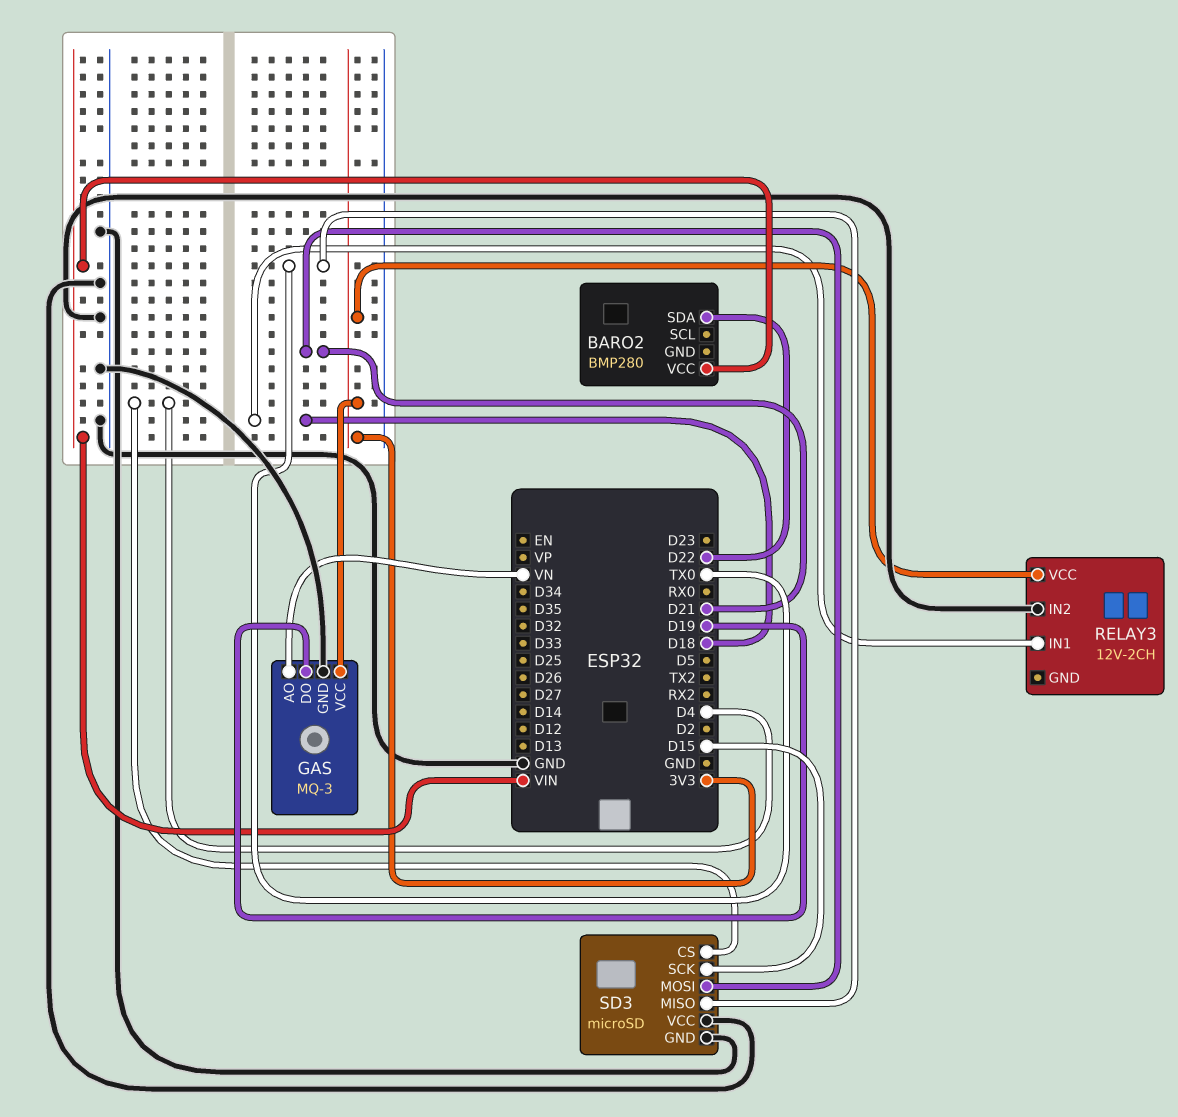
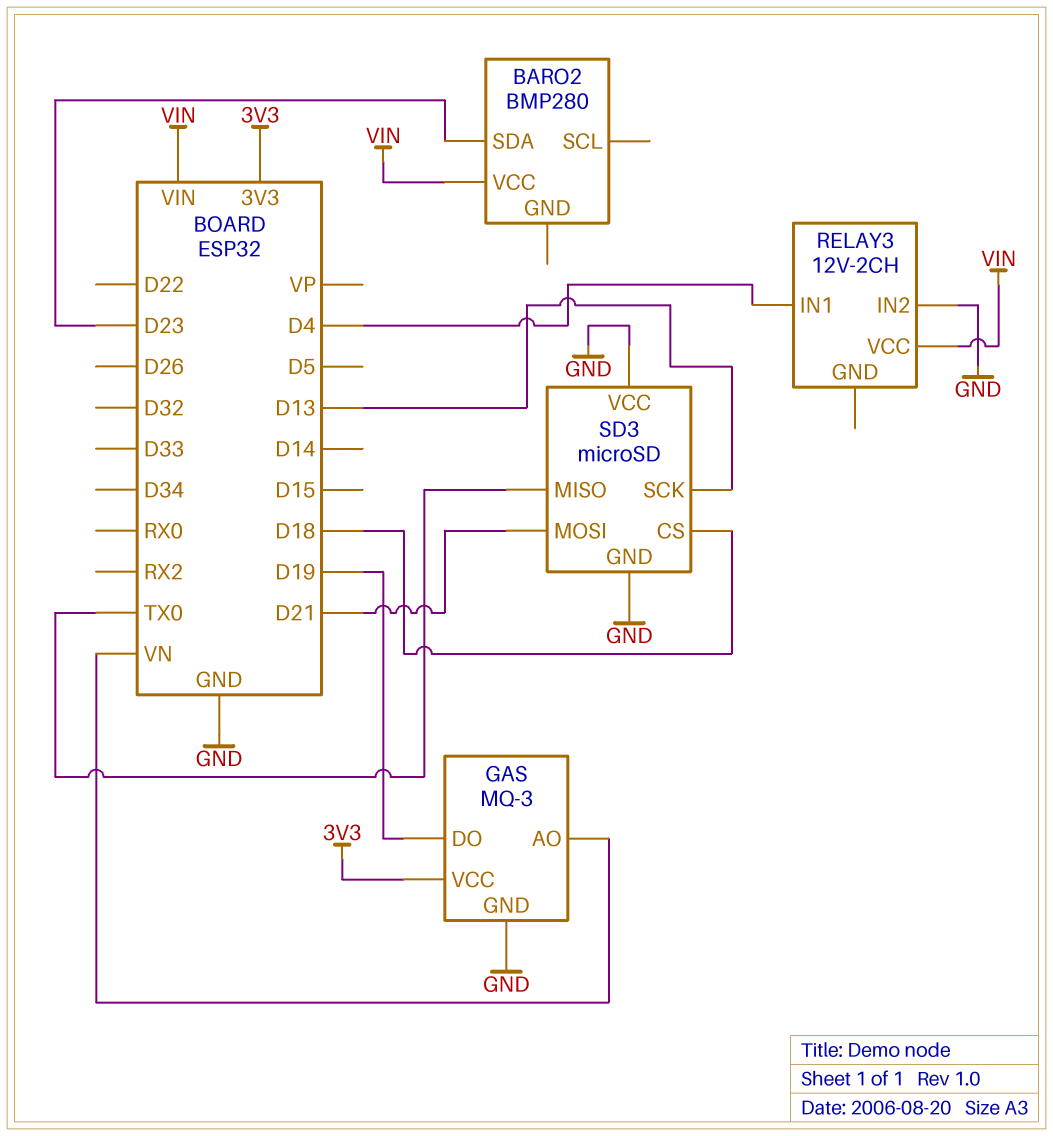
BARO2 pin SDA: D22 -> D23
RELAY3 pin IN1: D18 -> D4
RELAY3 pin VCC: 3V3 -> VIN
SD3 pin CS: D4 -> D18
SD3 pin SCK: D15 -> D13

